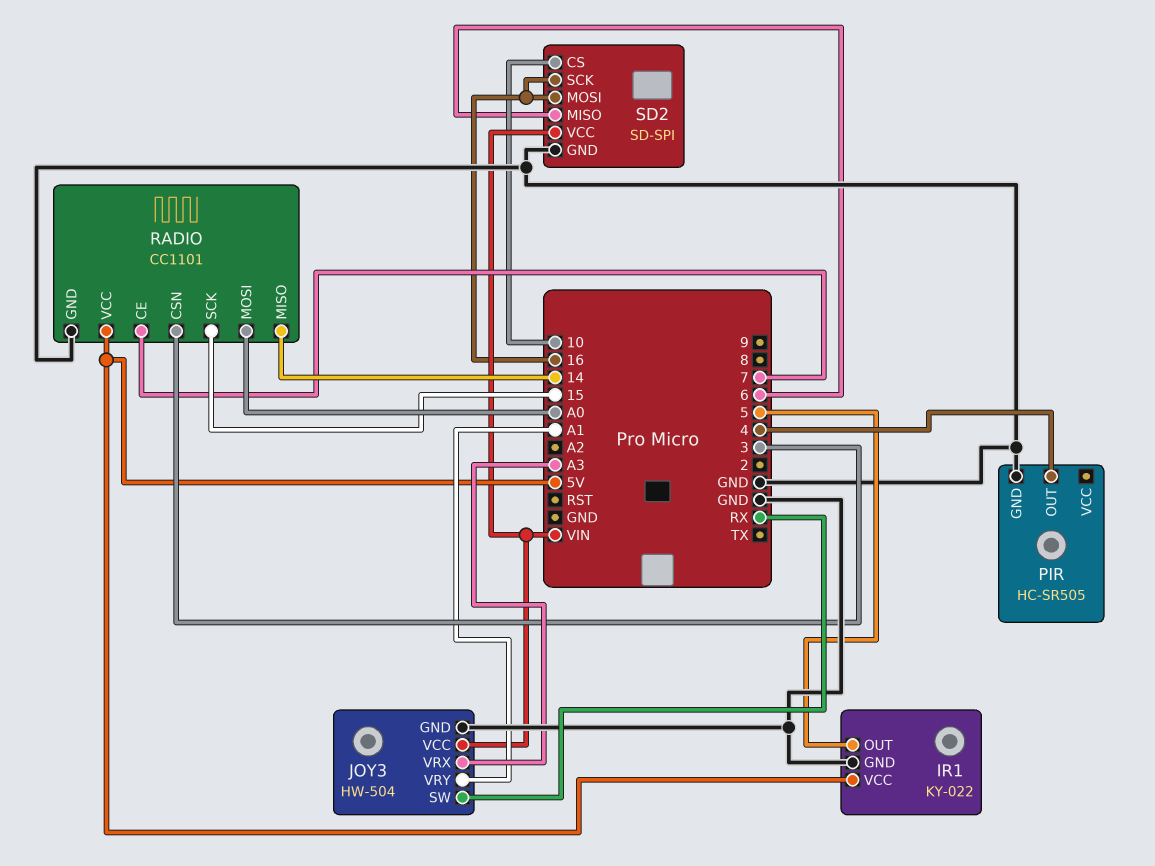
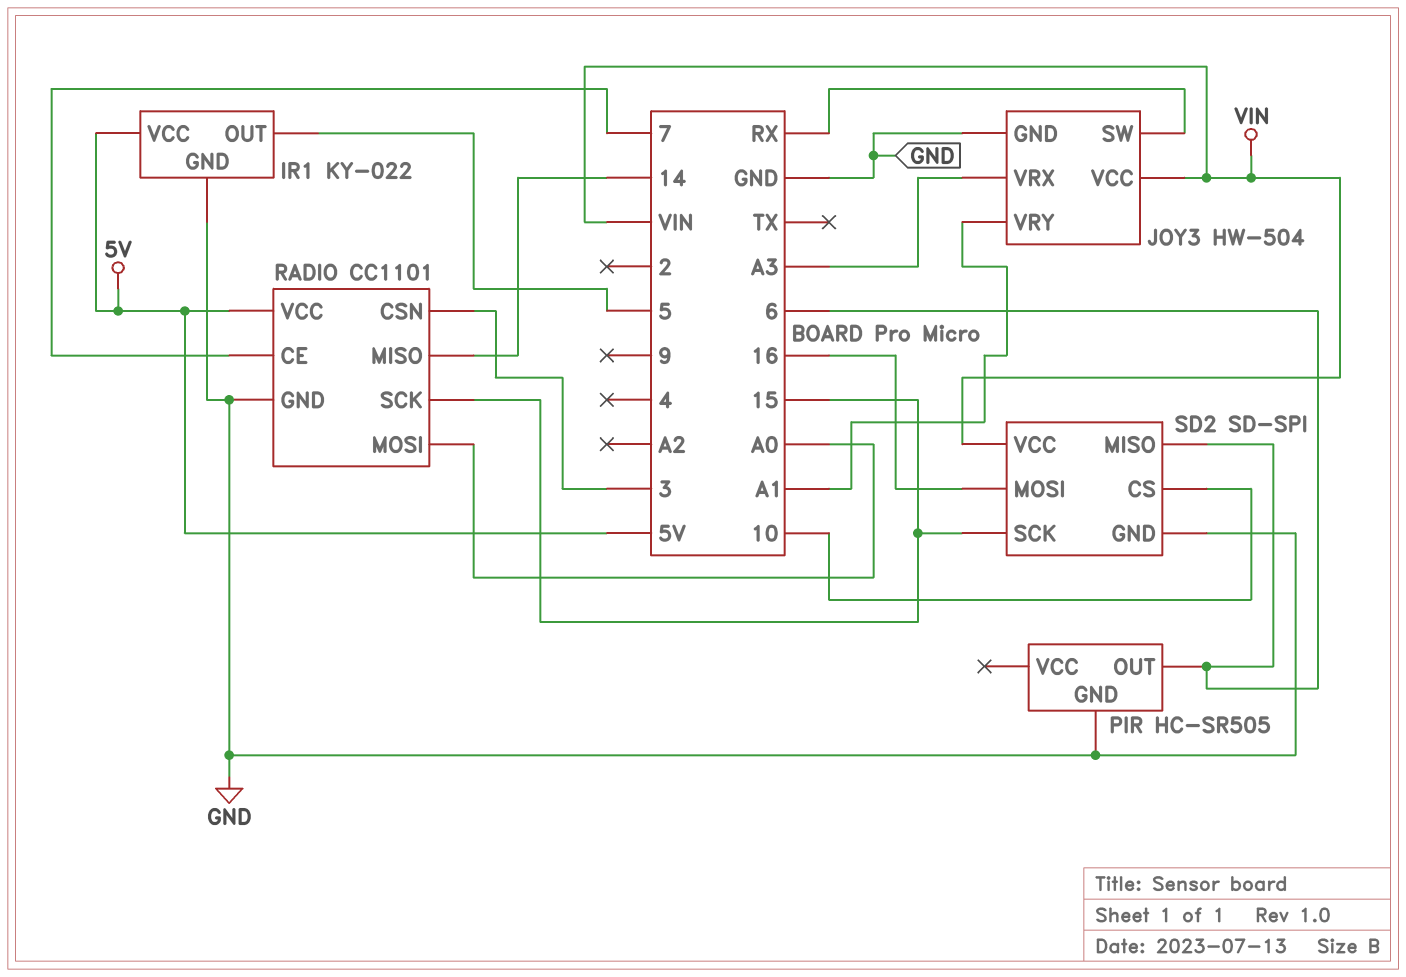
PIR pin OUT: 4 -> 6
SD2 pin SCK: 16 -> 15

